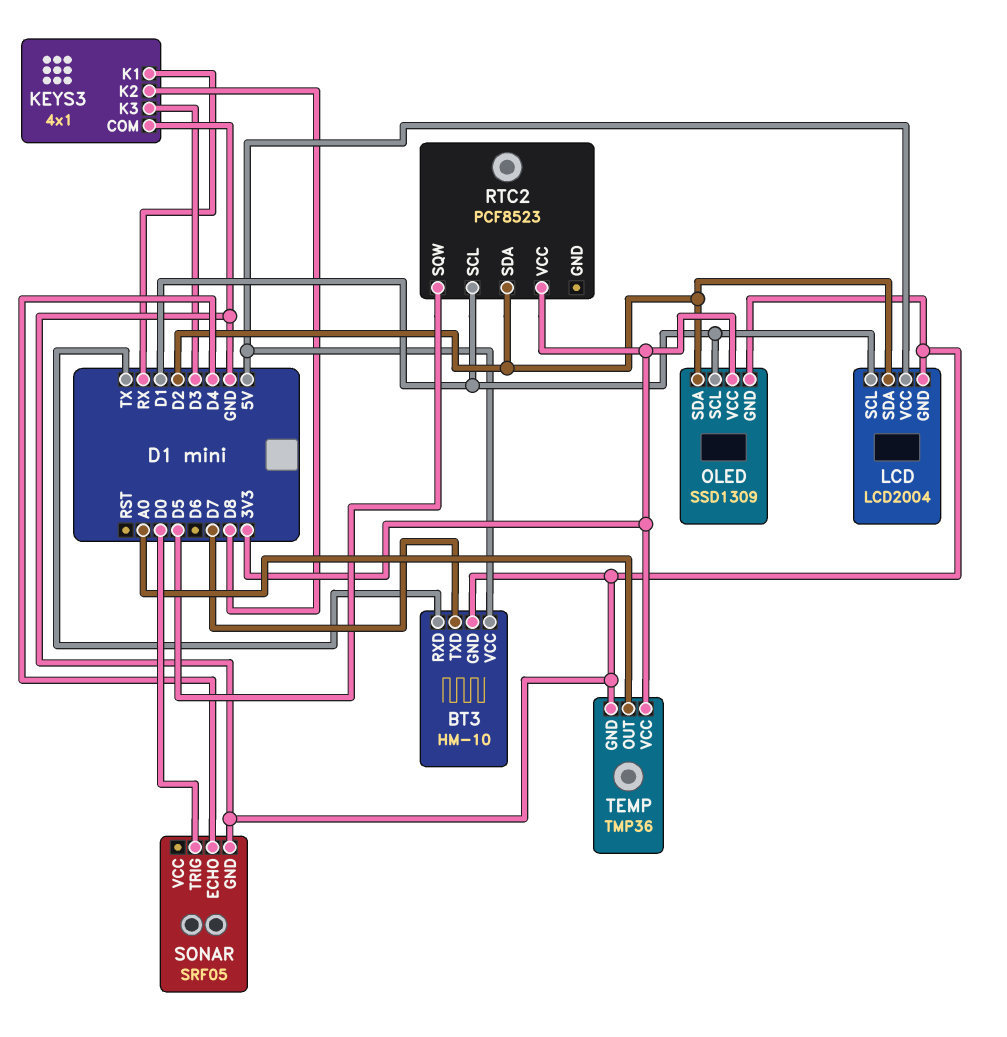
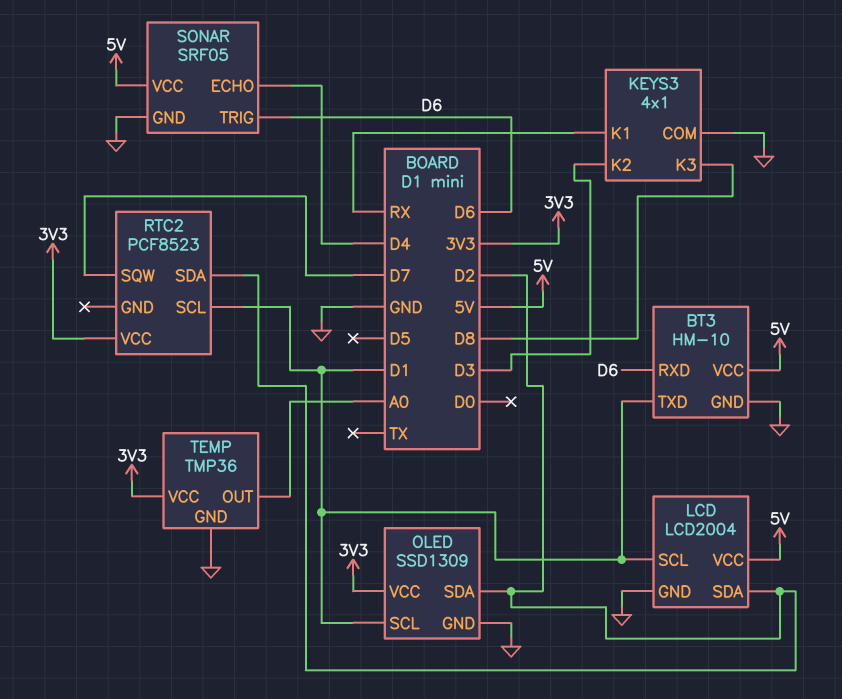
BT3 pin RXD: TX -> D6
BT3 pin TXD: D7 -> D1
KEYS3 pin K2: D8 -> D3
KEYS3 pin K3: D3 -> D8
RTC2 pin SQW: D5 -> D7
SONAR pin TRIG: D0 -> D6
SONAR pin VCC: none -> 5V

